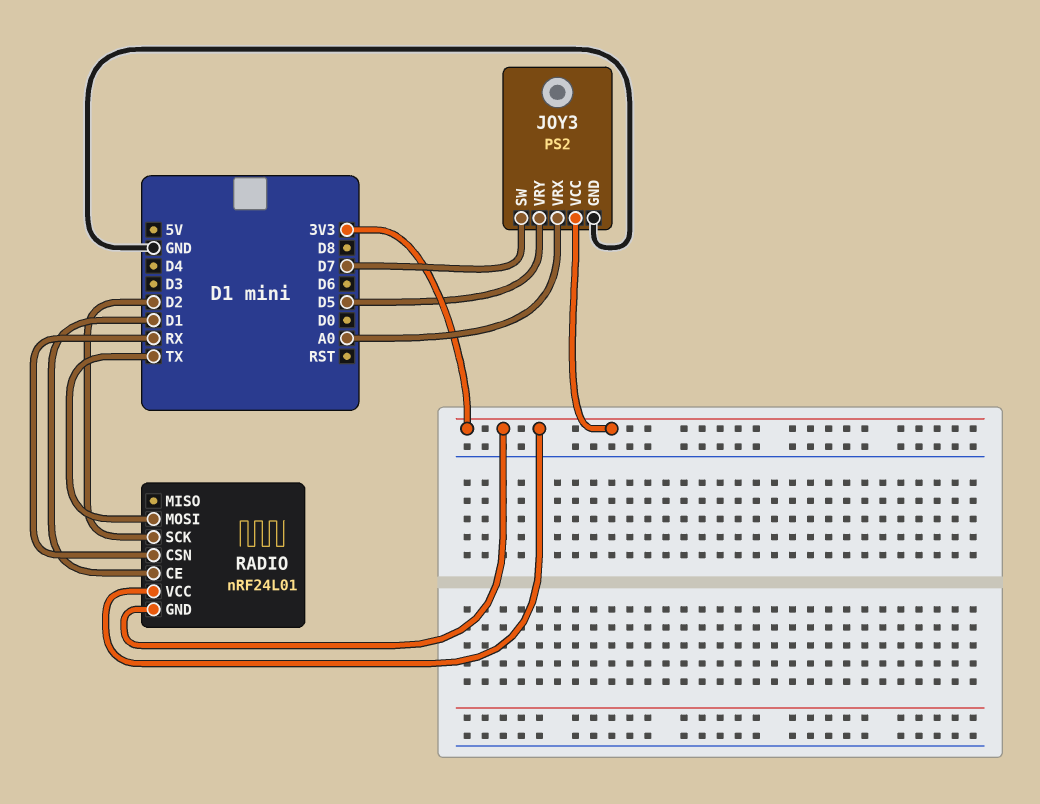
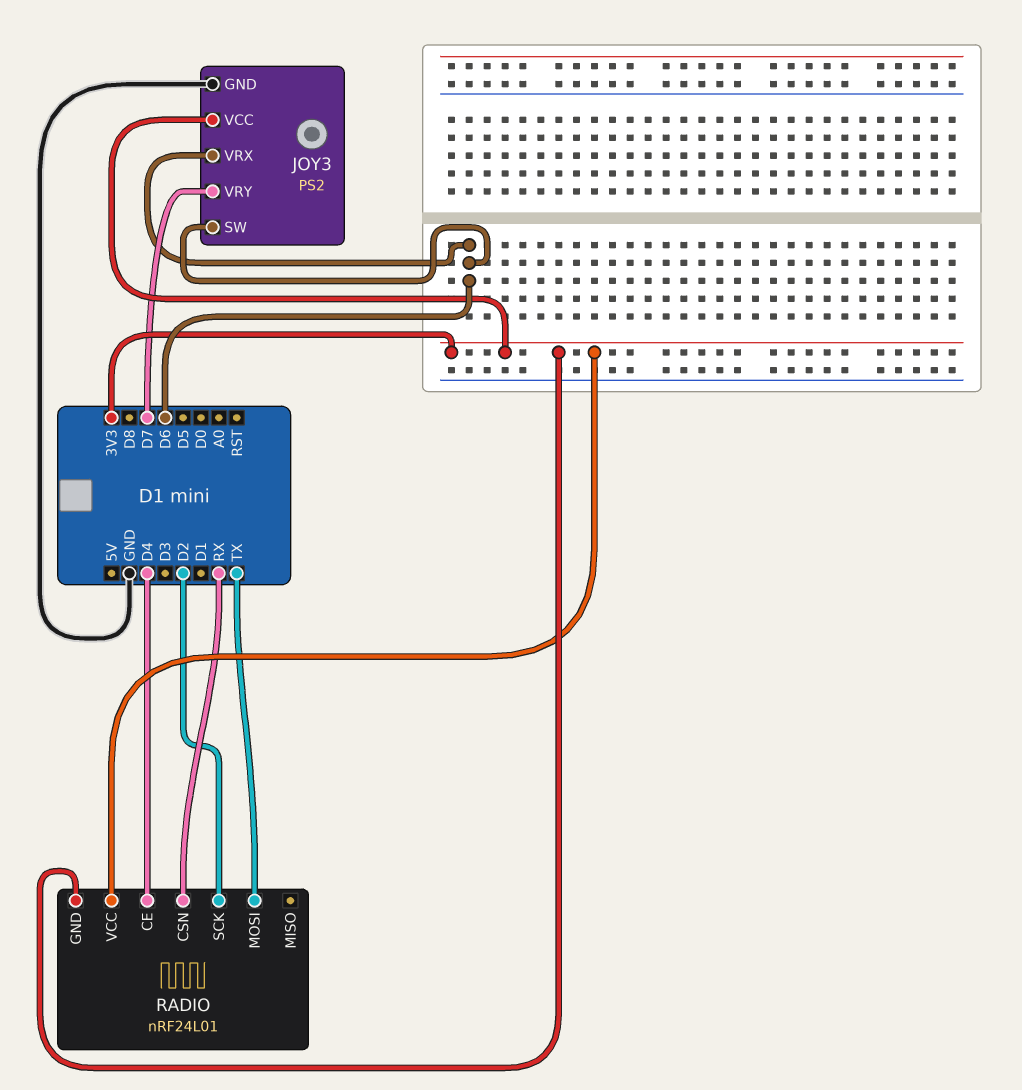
JOY3 pin SW: D7 -> D6
JOY3 pin VRX: A0 -> D6
JOY3 pin VRY: D5 -> D7
RADIO pin CE: D1 -> D4

